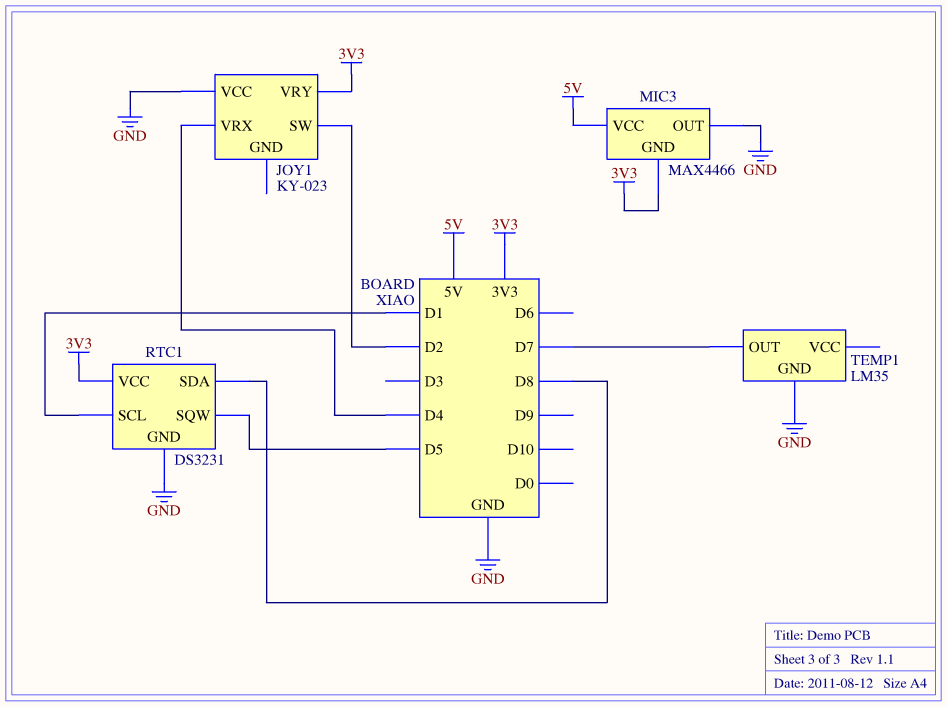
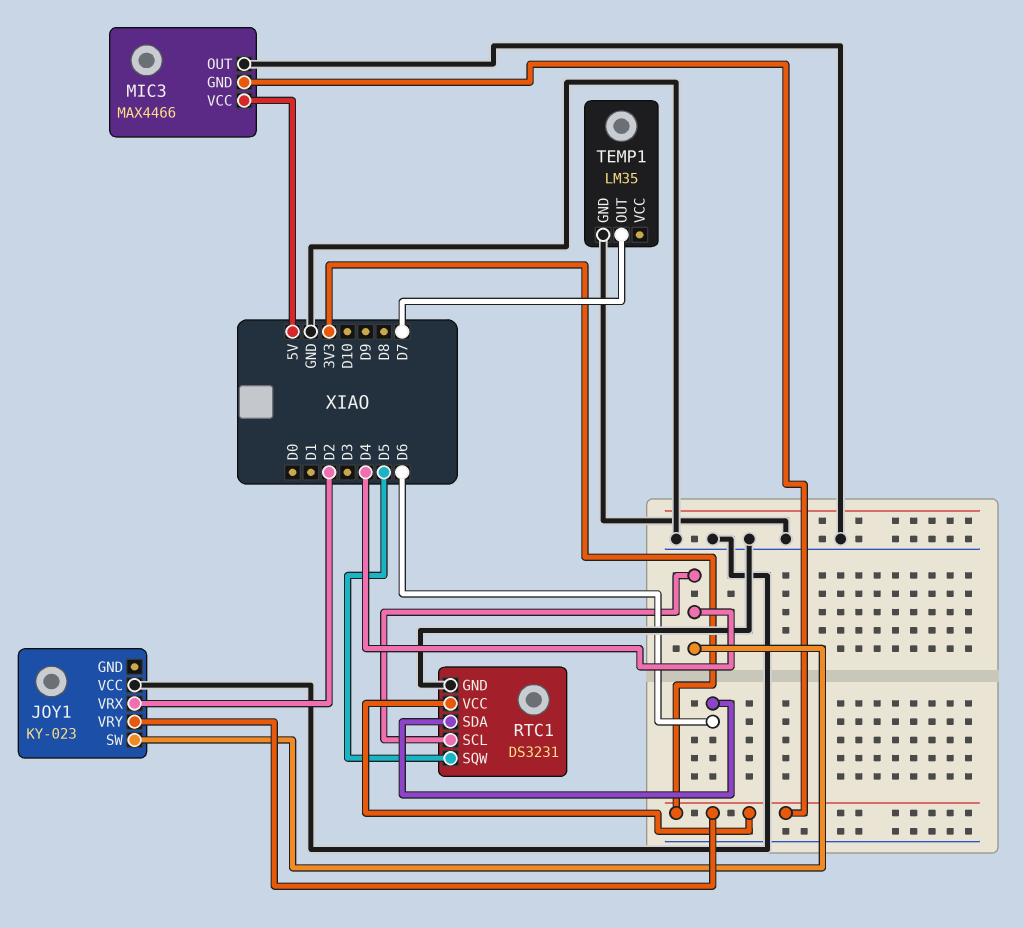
JOY1 pin SW: D2 -> D4
JOY1 pin VRX: D4 -> D2
RTC1 pin SCL: D1 -> D4
RTC1 pin SDA: D8 -> D6

